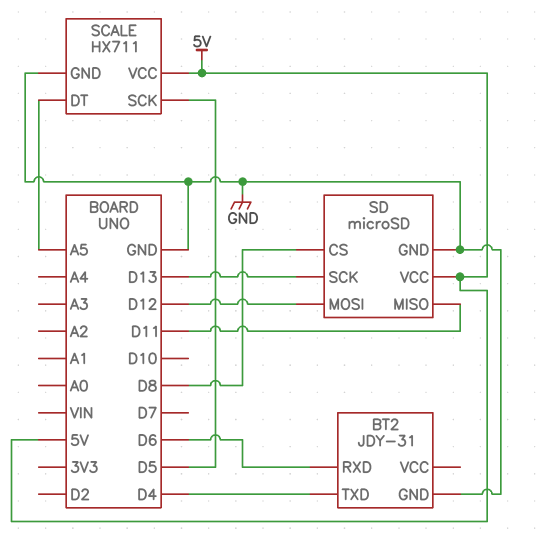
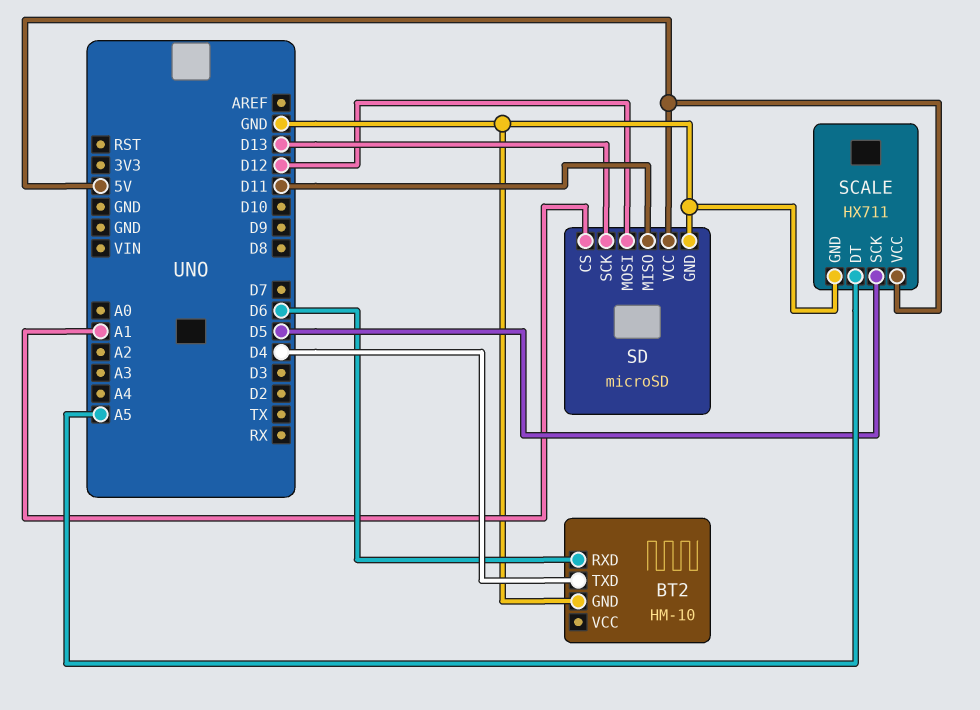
BT2: JDY-31 -> HM-10
SD pin CS: D8 -> A1

